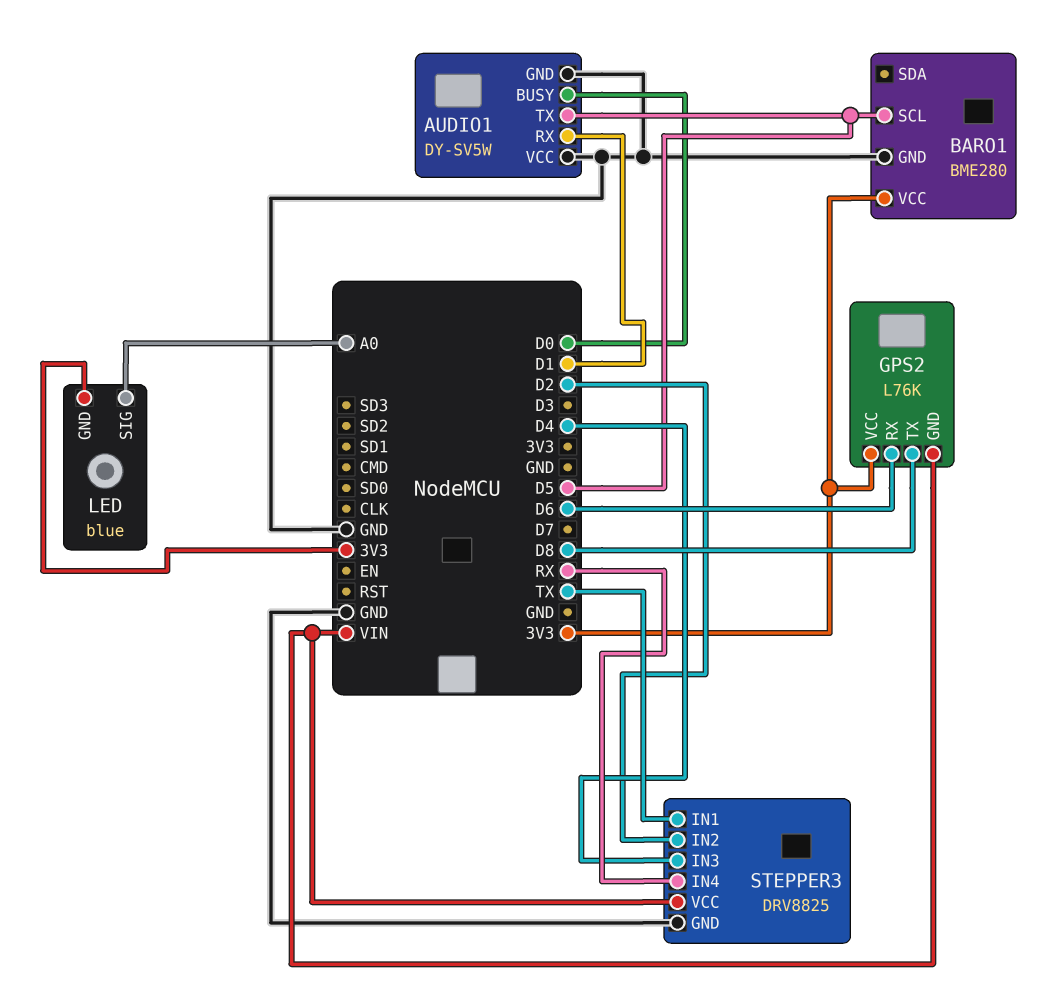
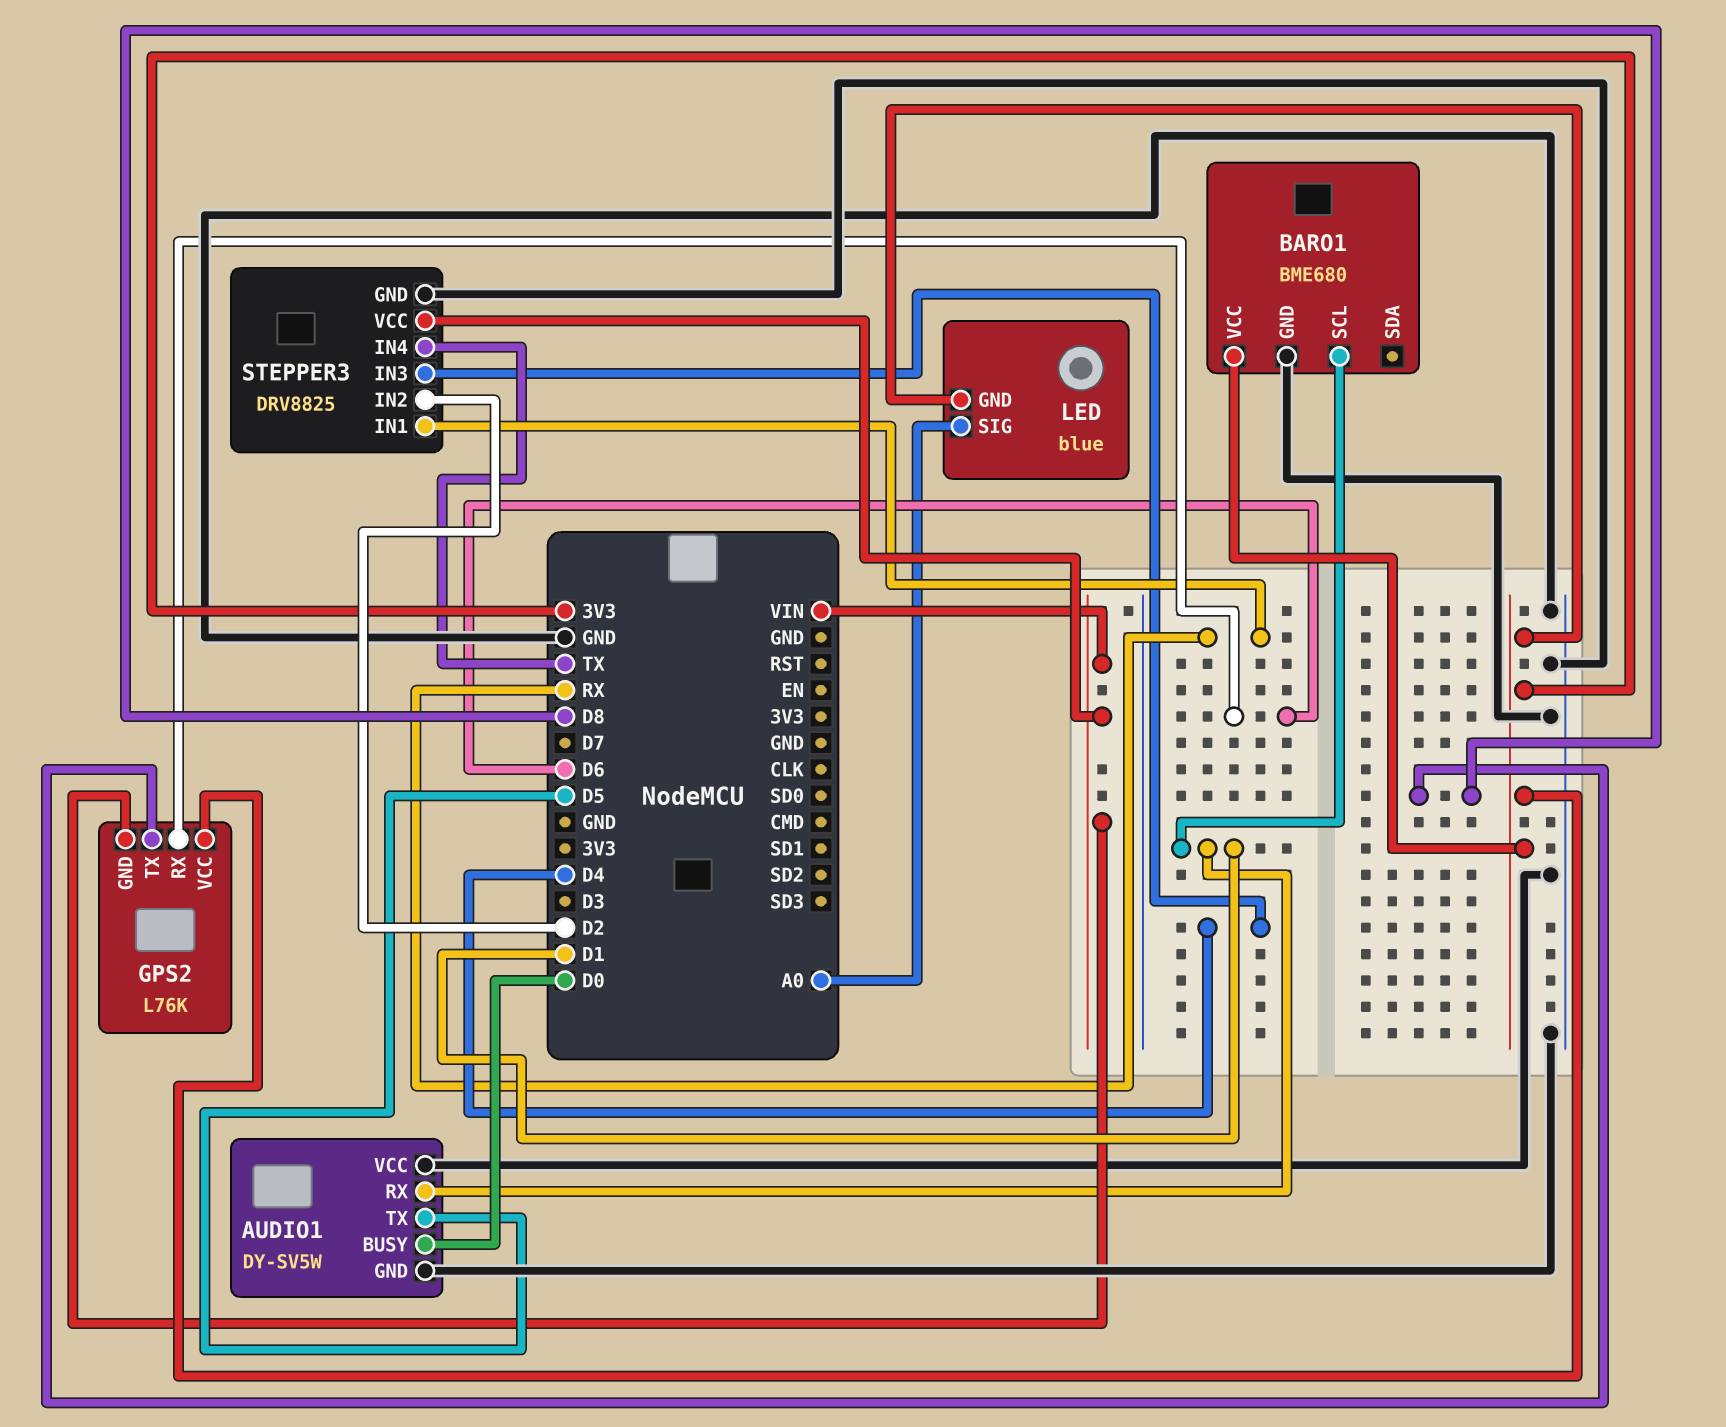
BARO1: BME280 -> BME680
BARO1 pin SCL: D5 -> D1
STEPPER3 pin IN1: TX -> RX
STEPPER3 pin IN4: RX -> TX

